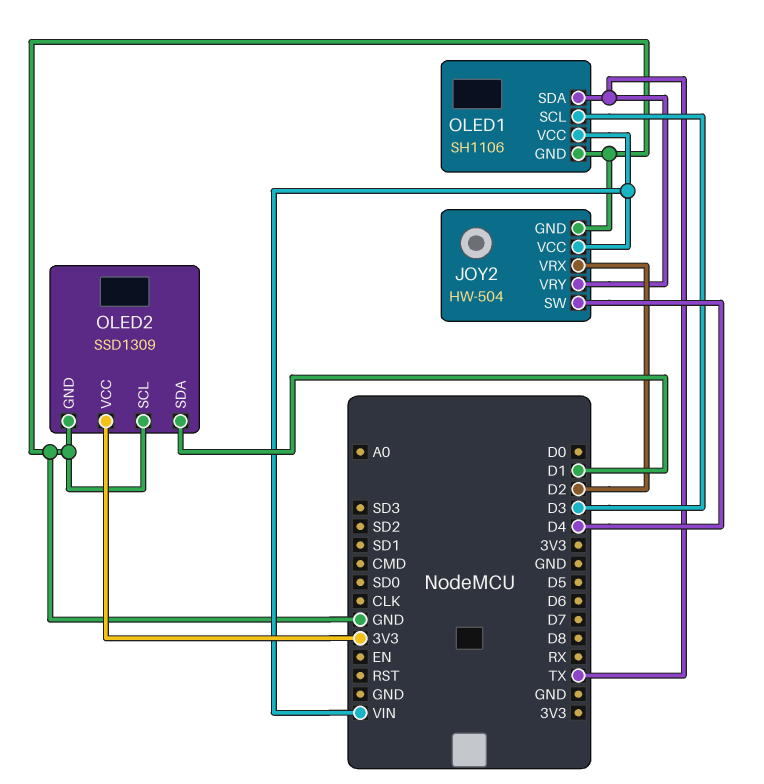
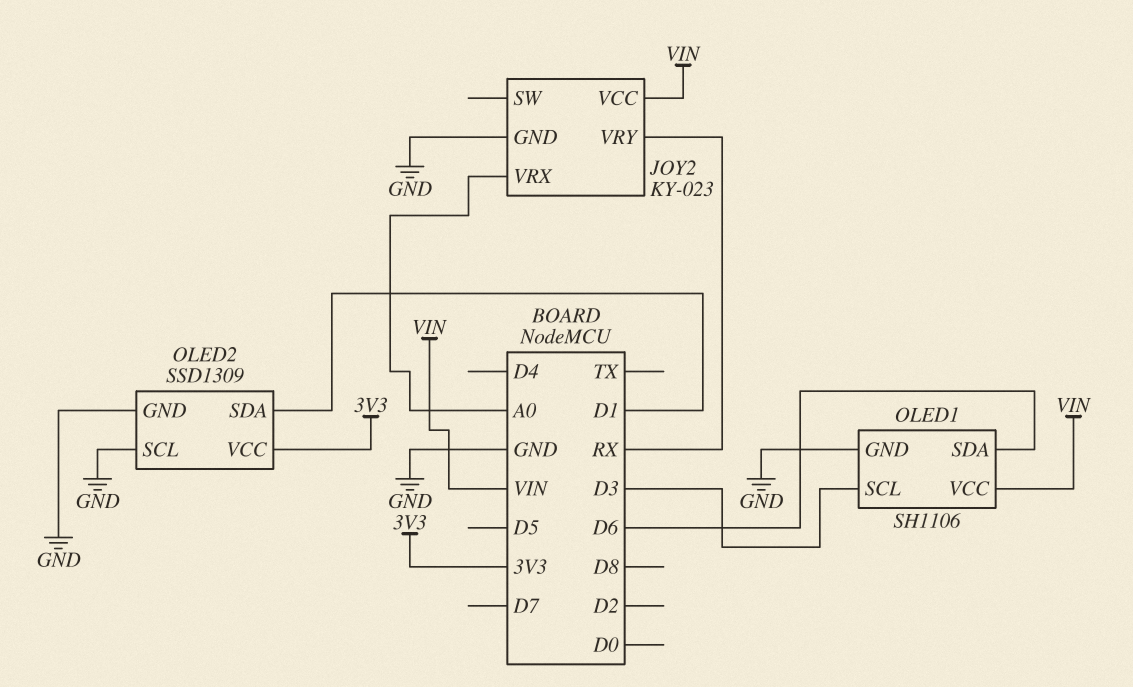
JOY2: HW-504 -> KY-023
JOY2 pin SW: D4 -> none
JOY2 pin VRX: D2 -> A0
JOY2 pin VRY: TX -> RX
OLED1 pin SDA: TX -> D6

